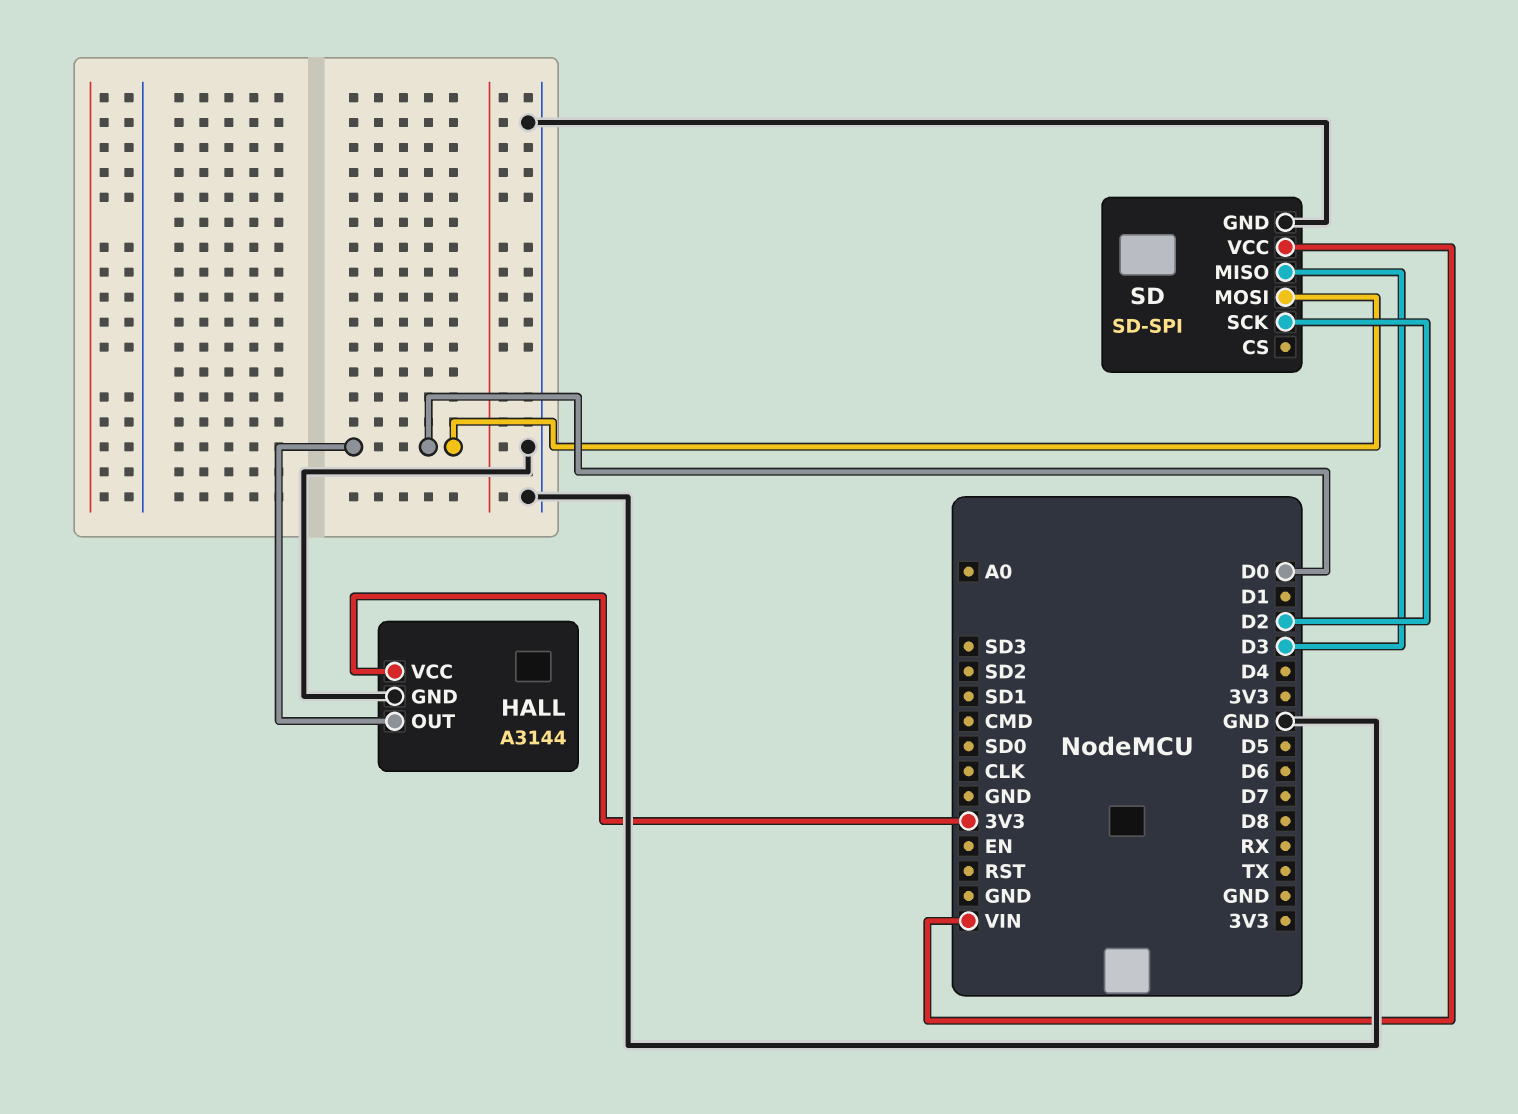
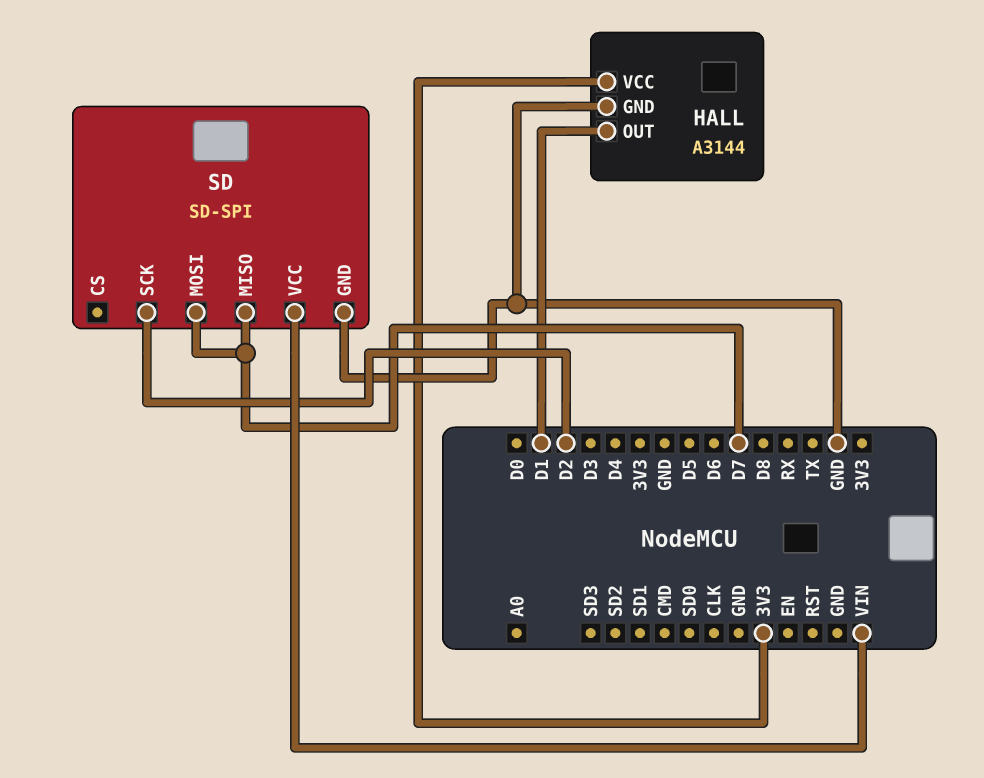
HALL pin OUT: D0 -> D1
SD pin MISO: D3 -> D7
SD pin MOSI: D0 -> D7

